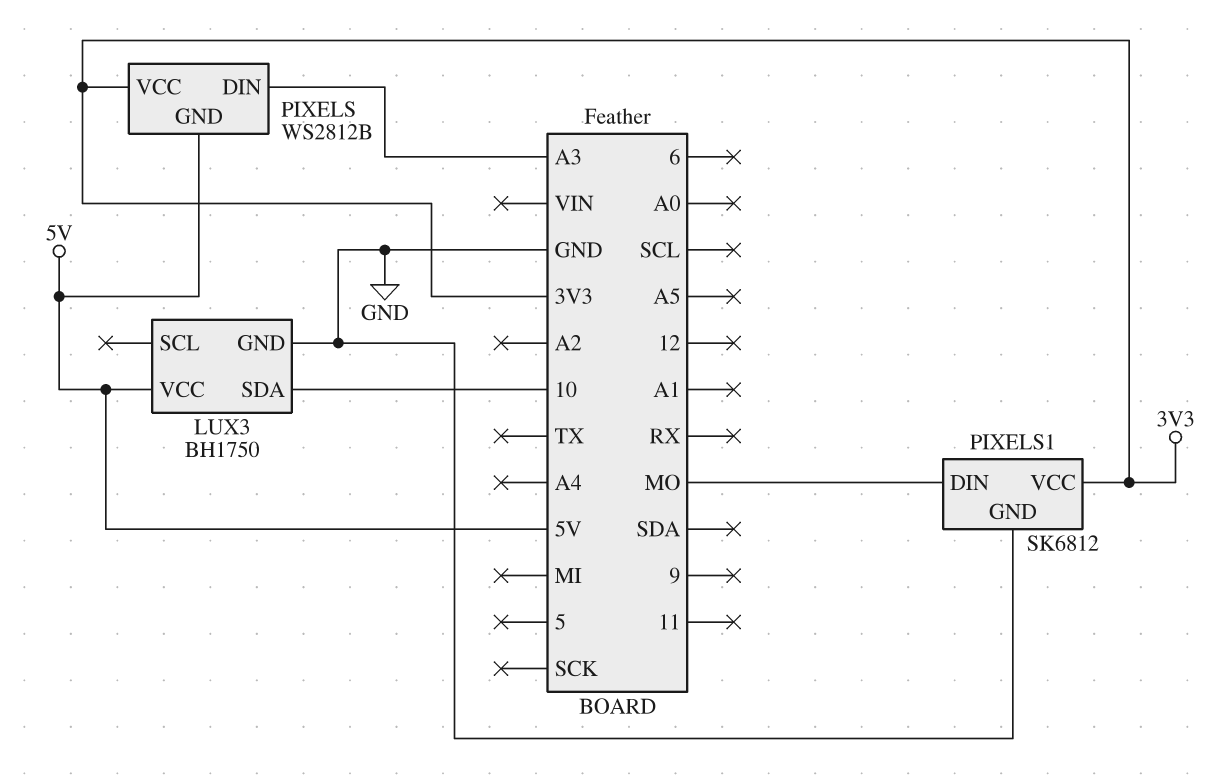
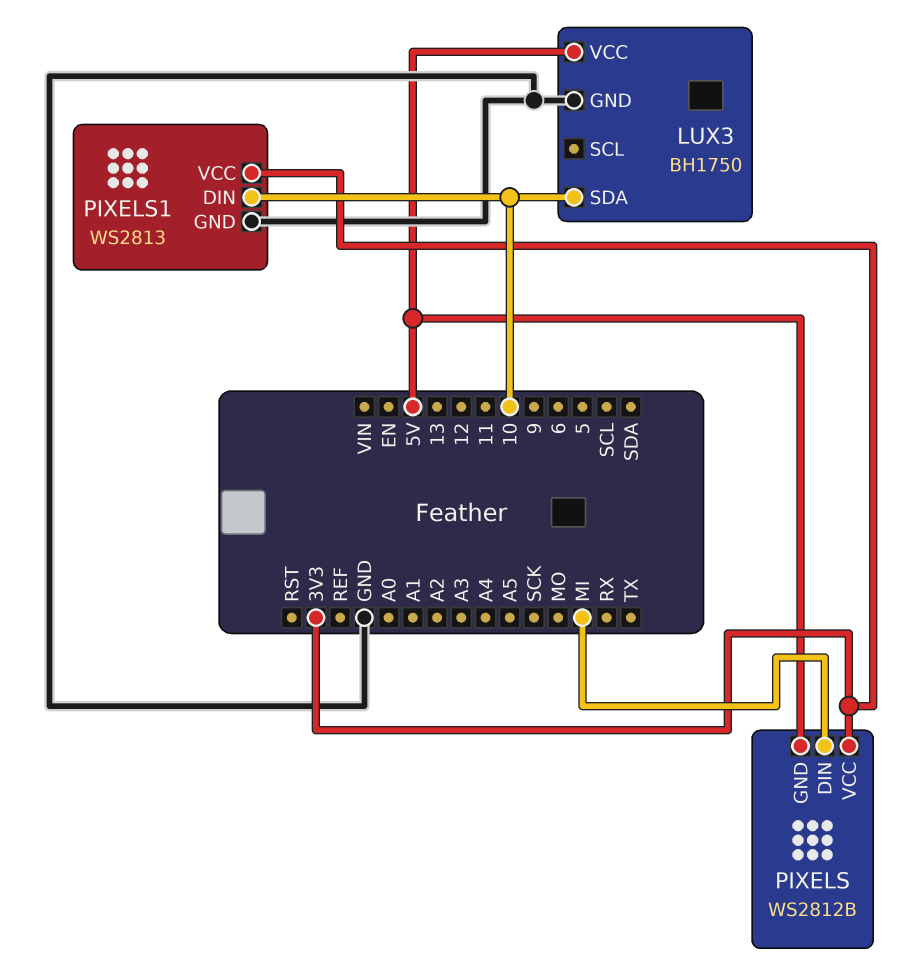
PIXELS pin DIN: A3 -> MI
PIXELS1: SK6812 -> WS2813
PIXELS1 pin DIN: MO -> 10

